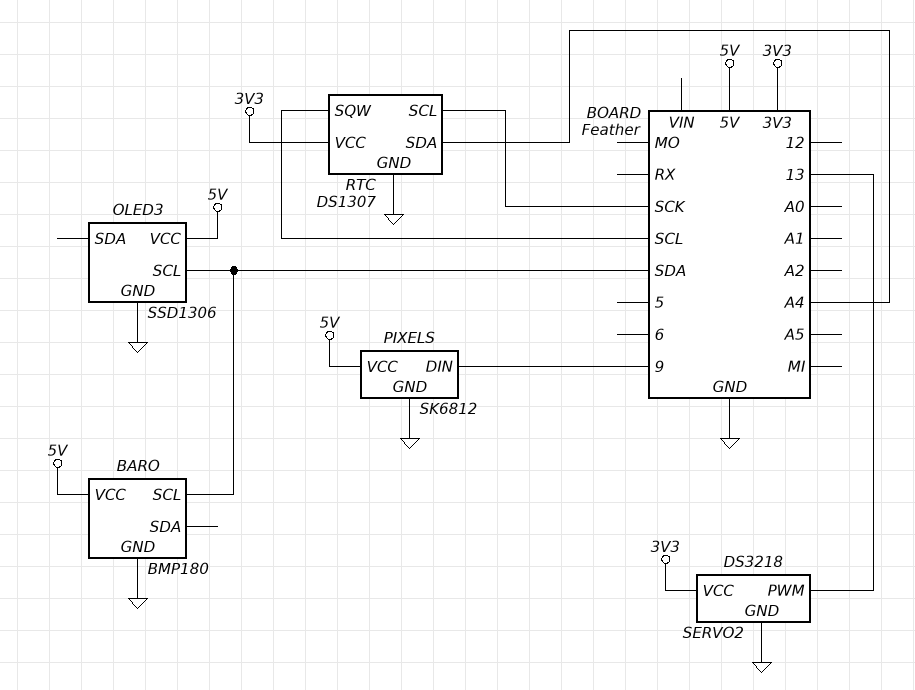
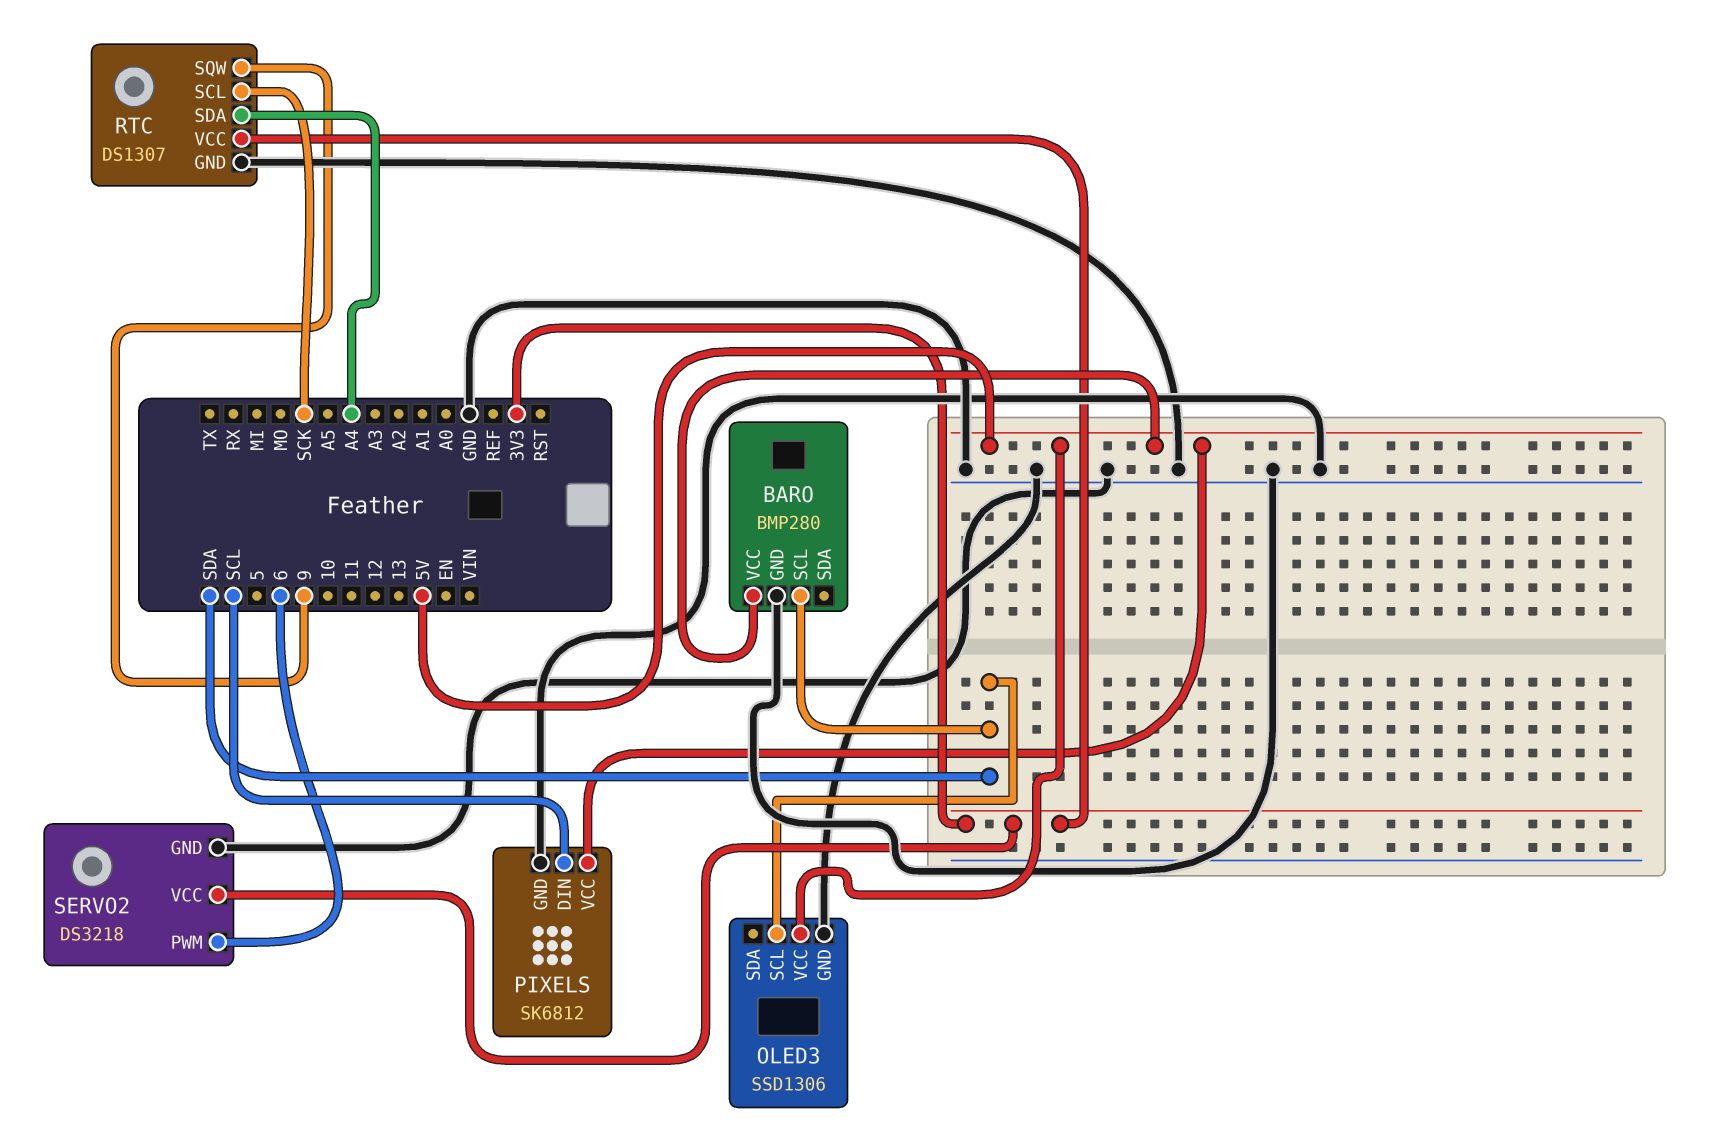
BARO: BMP180 -> BMP280
PIXELS pin DIN: 9 -> SCL
RTC pin SQW: SCL -> 9
SERVO2 pin PWM: 13 -> 6

